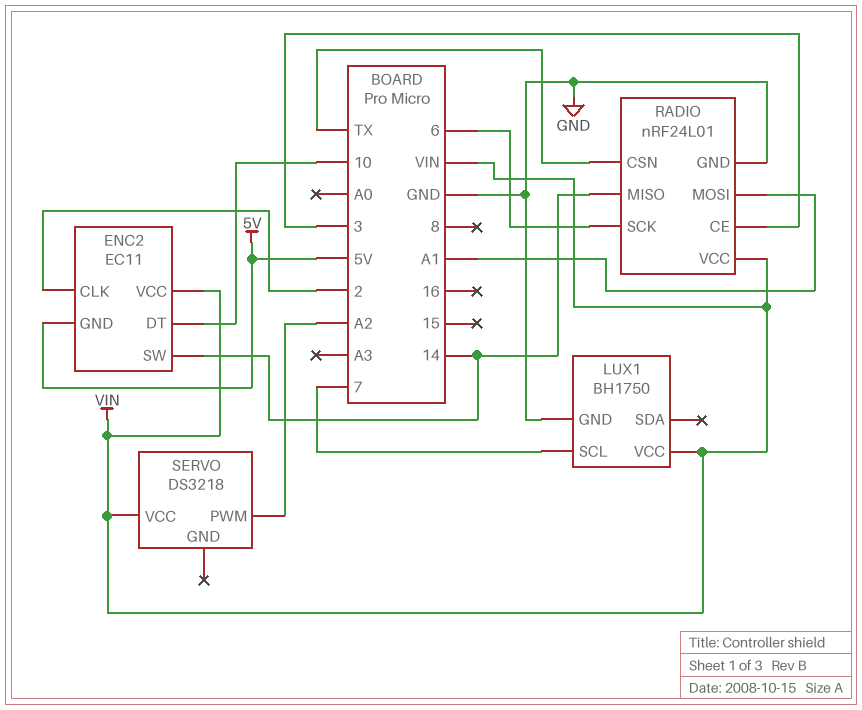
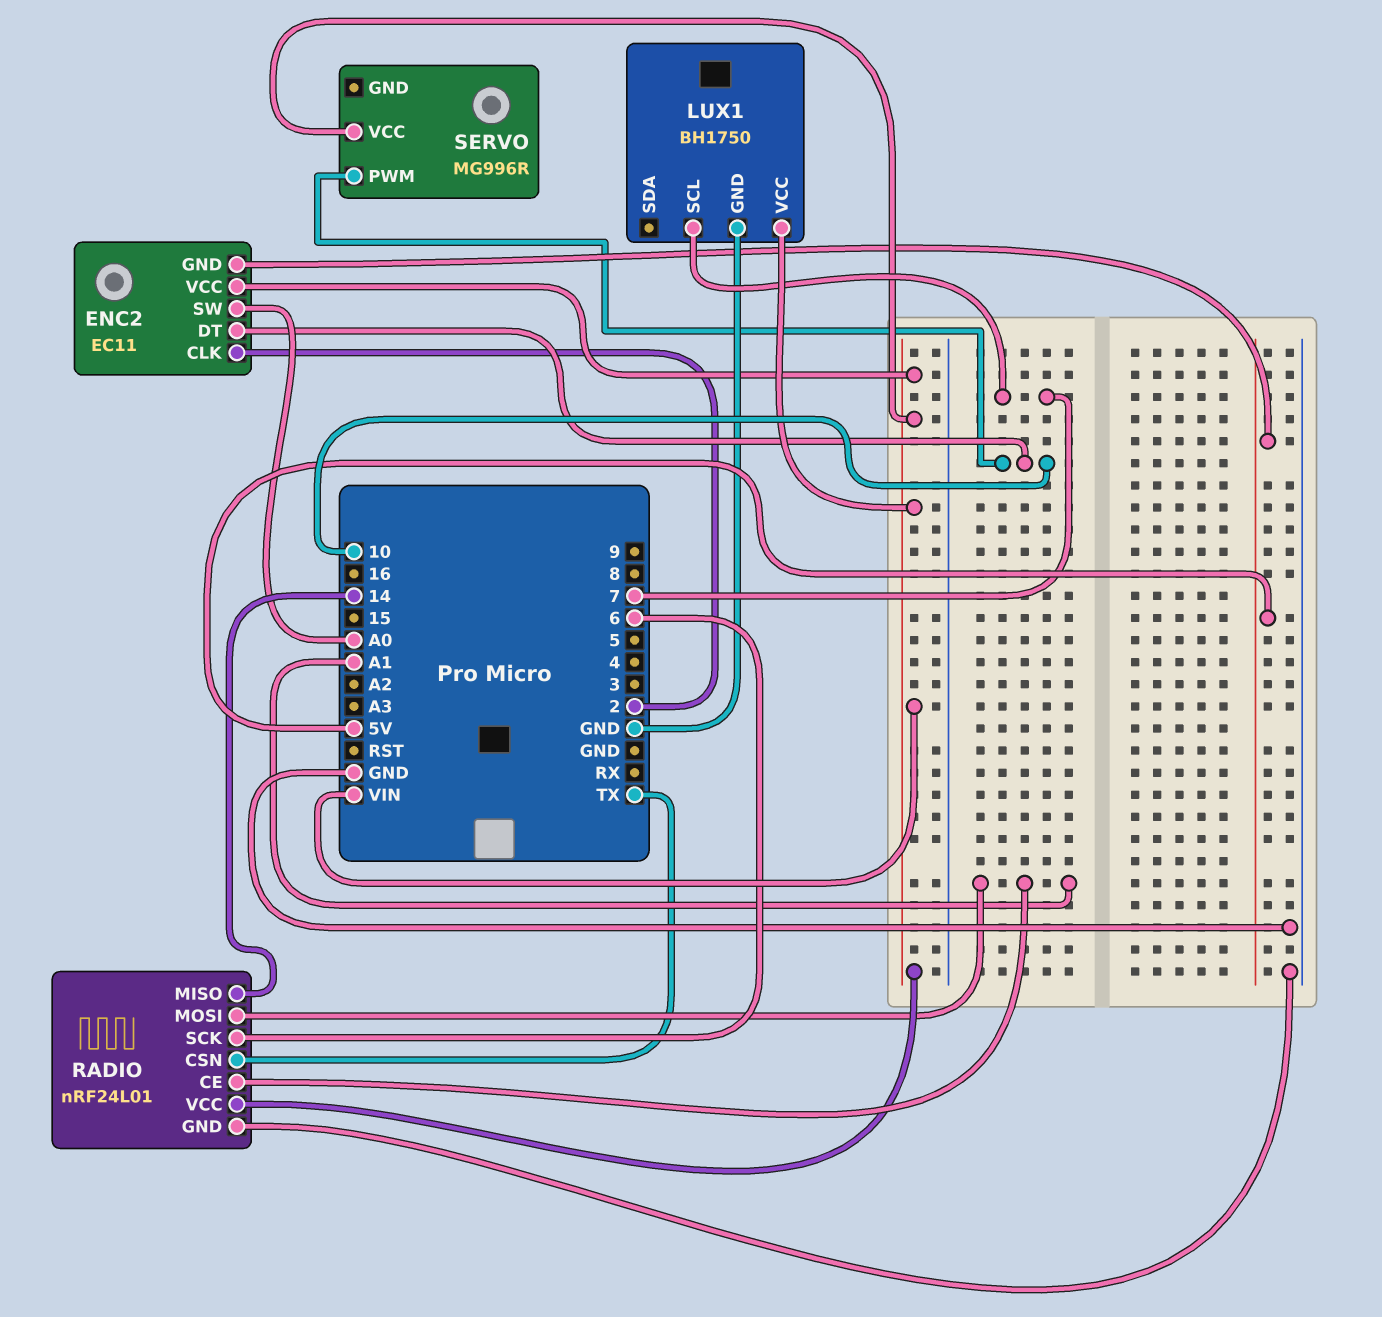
ENC2 pin SW: 14 -> A0
RADIO pin CE: 3 -> A1
SERVO: DS3218 -> MG996R
SERVO pin PWM: A2 -> 10

